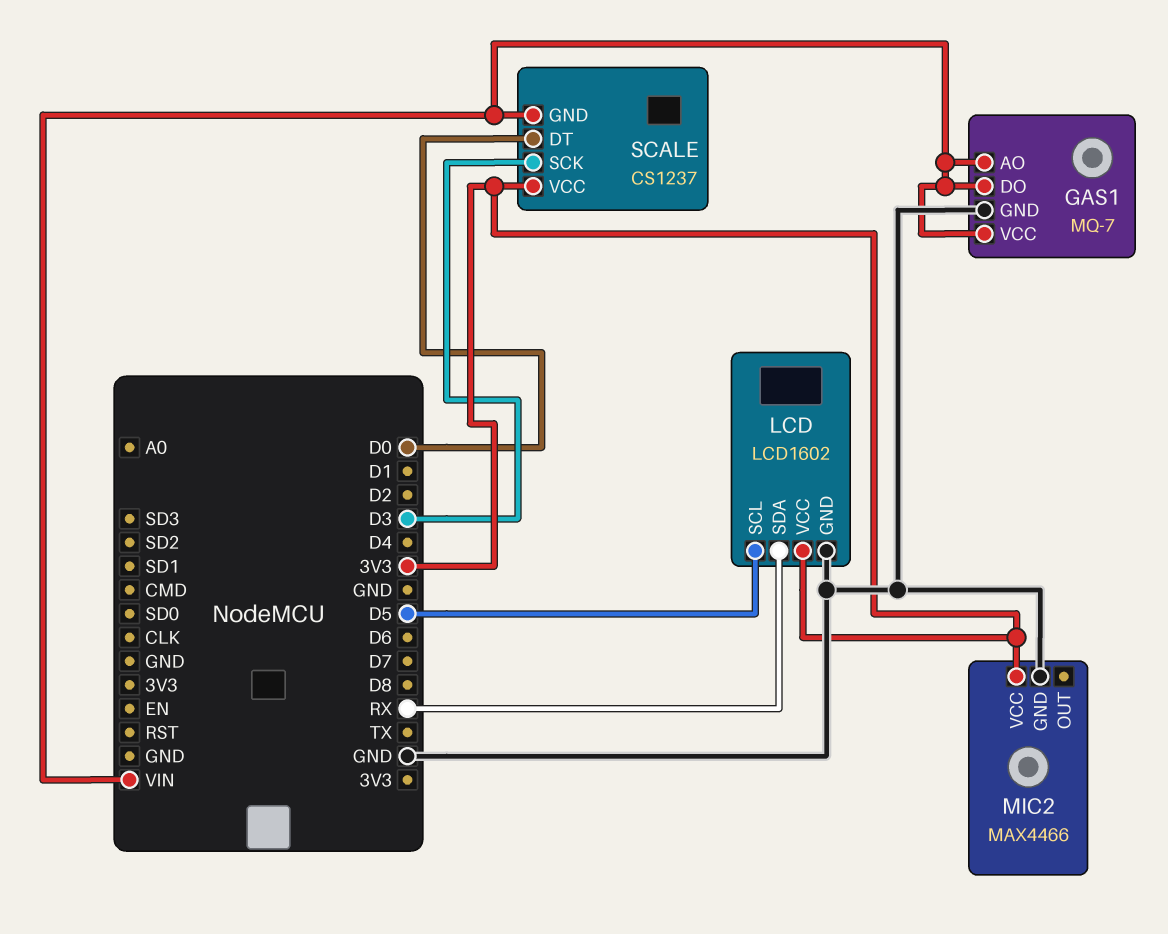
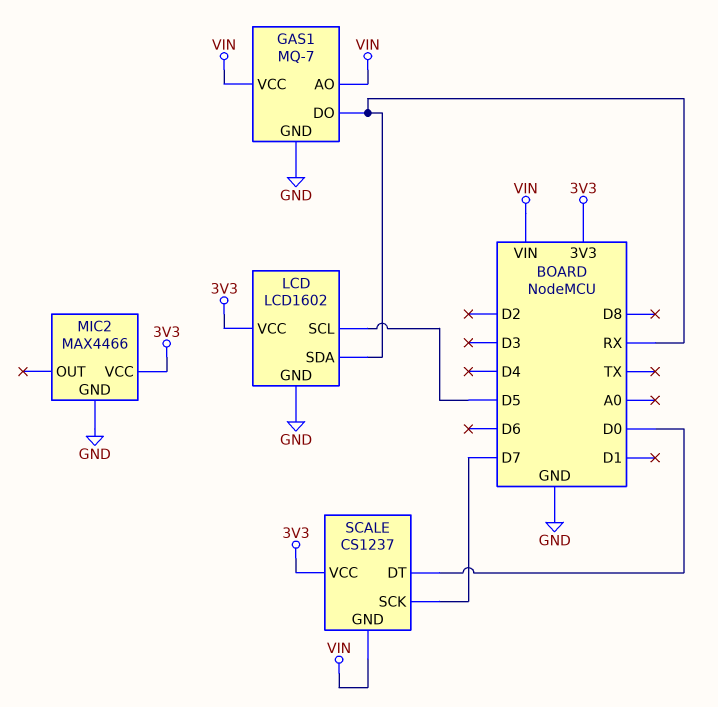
GAS1 pin DO: VIN -> RX
SCALE pin SCK: D3 -> D7

